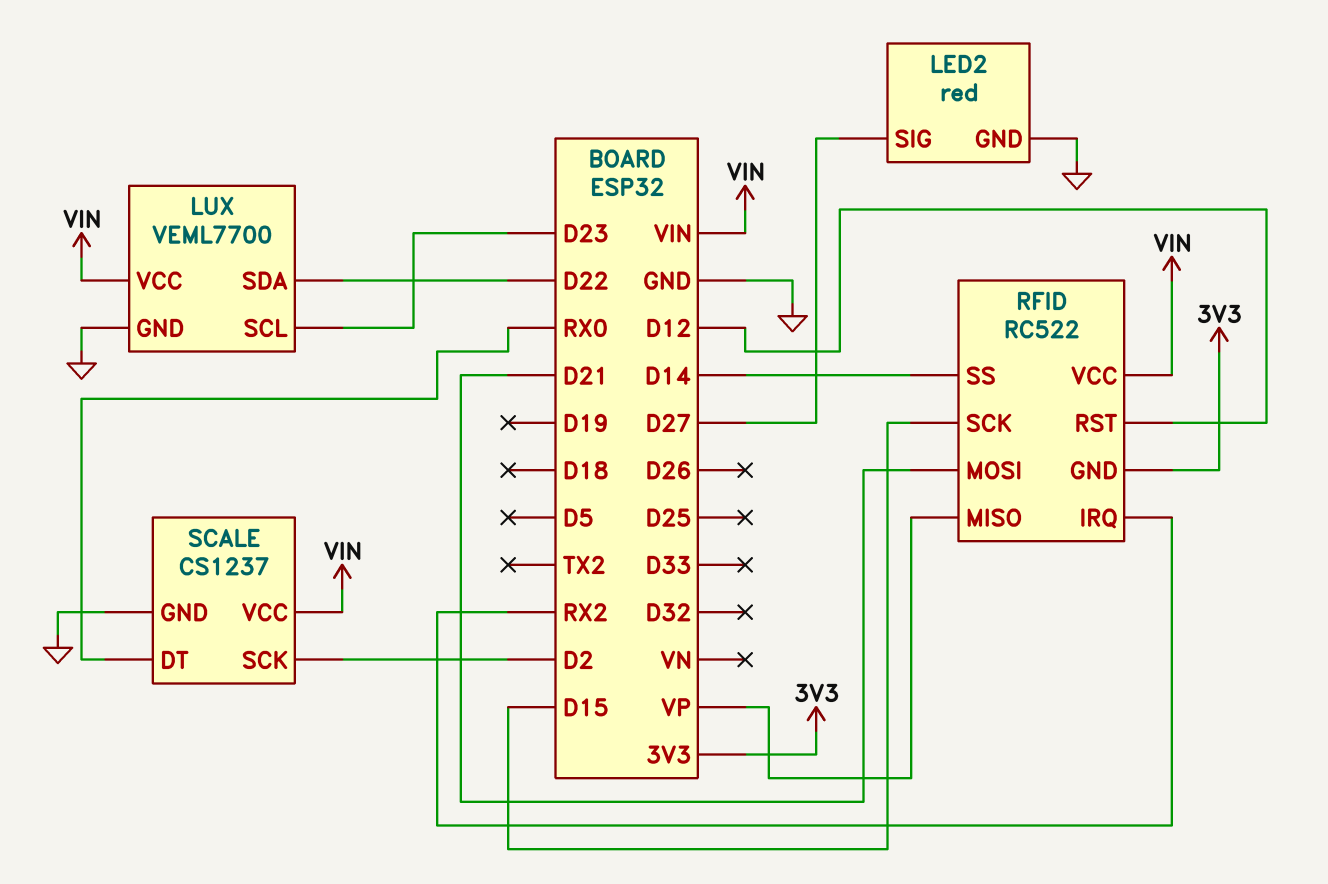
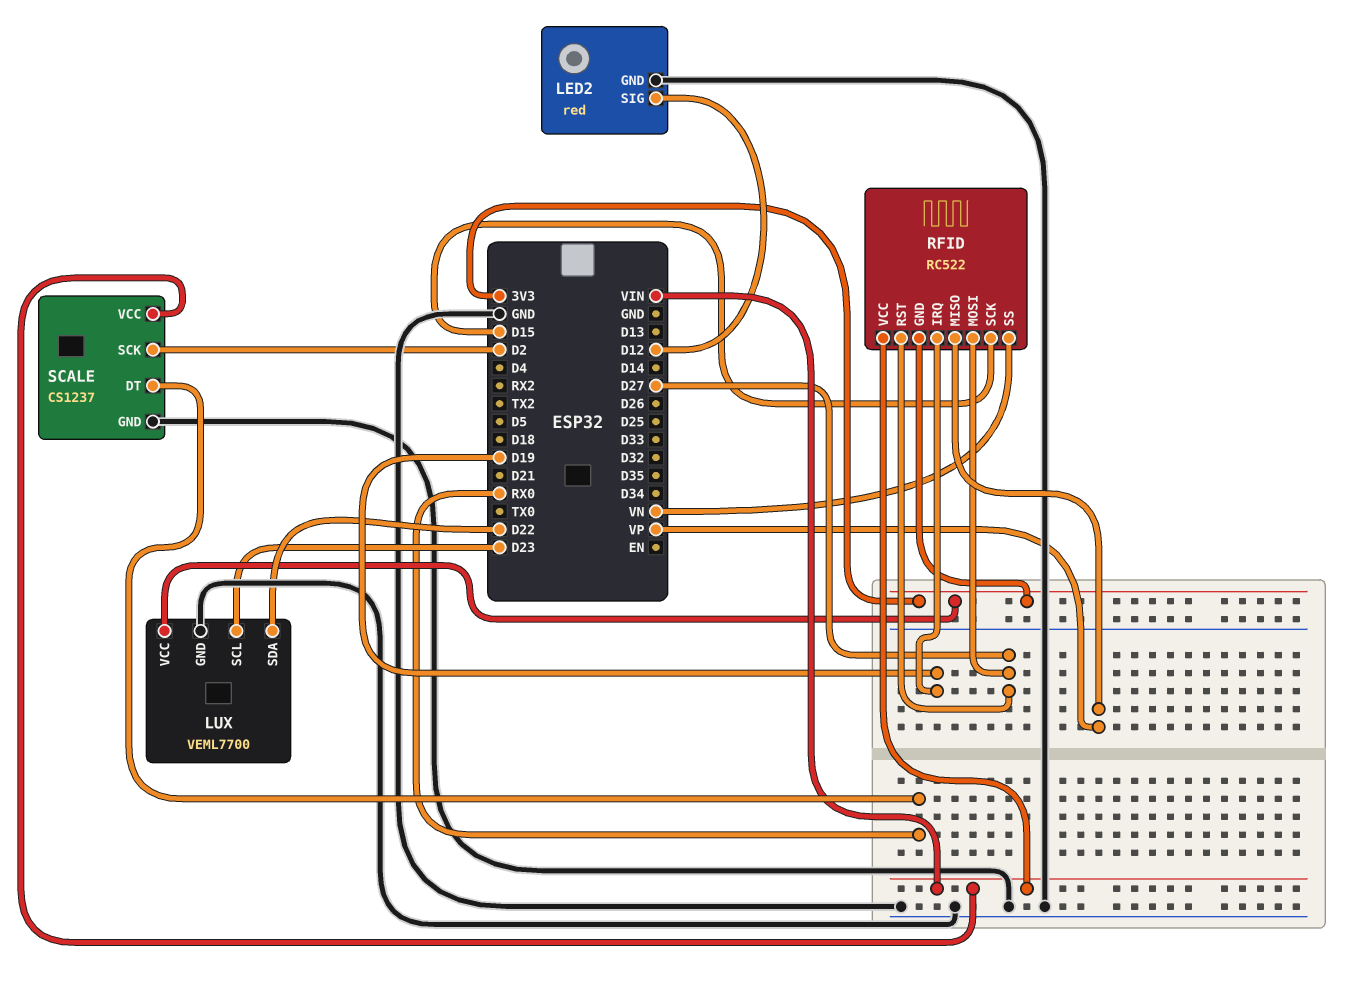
LED2 pin SIG: D27 -> D12
LUX pin VCC: VIN -> 3V3
RFID pin IRQ: RX2 -> D19
RFID pin MOSI: D21 -> D27
RFID pin RST: D12 -> D27
RFID pin SS: D14 -> VN

